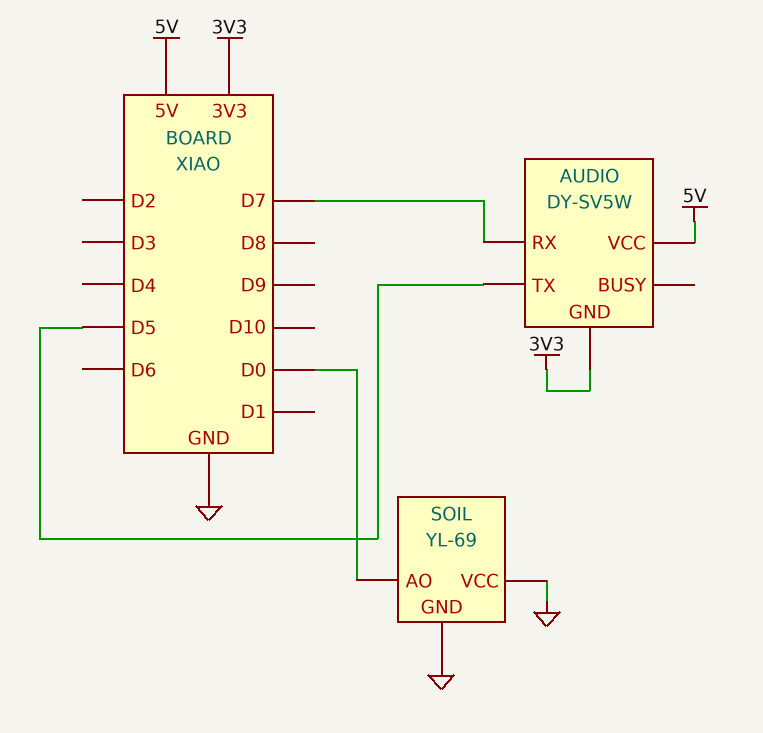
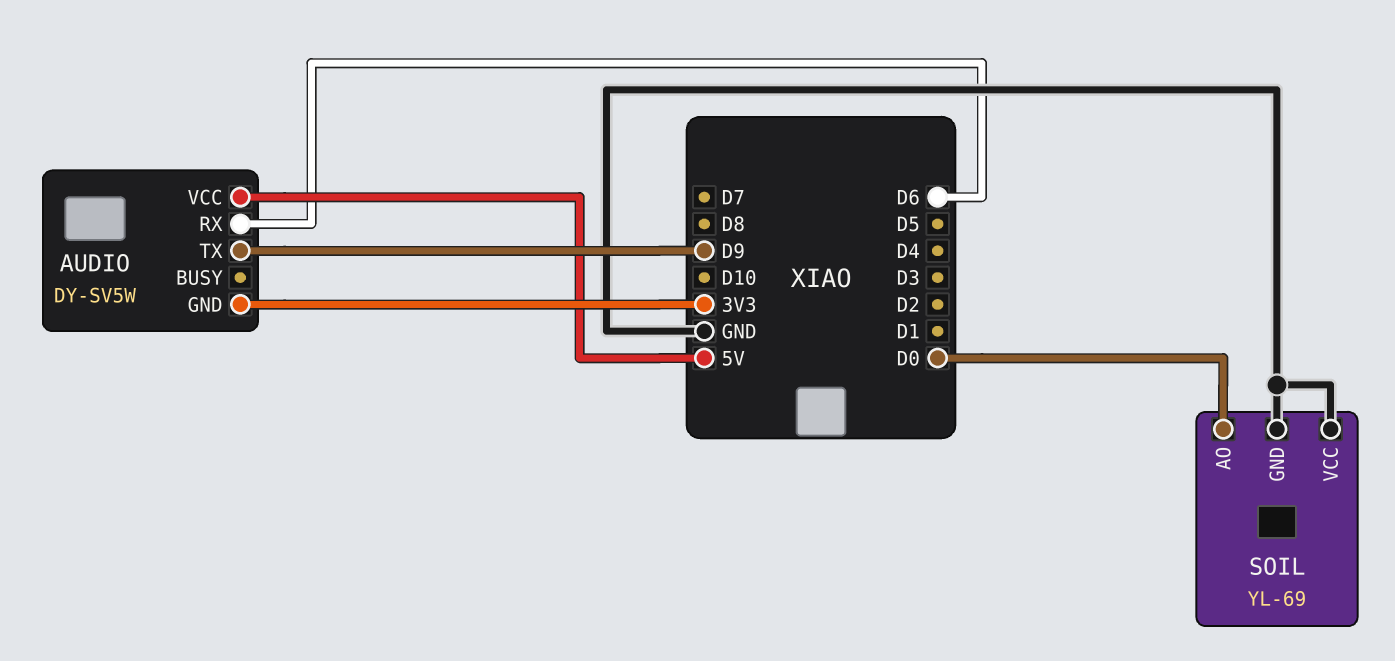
AUDIO pin RX: D7 -> D6
AUDIO pin TX: D5 -> D9

